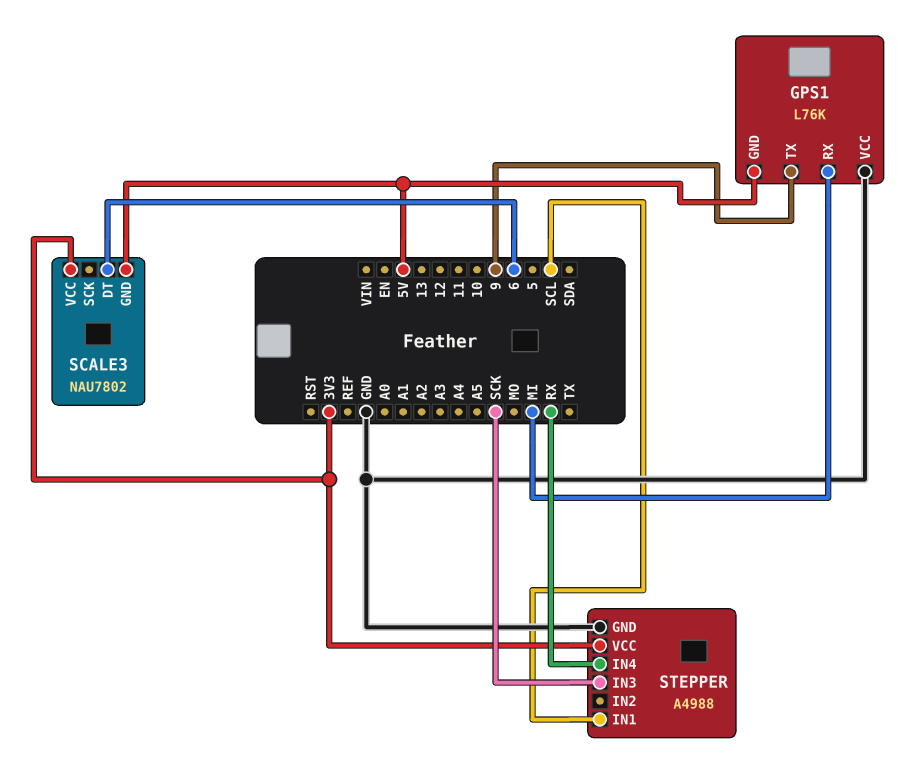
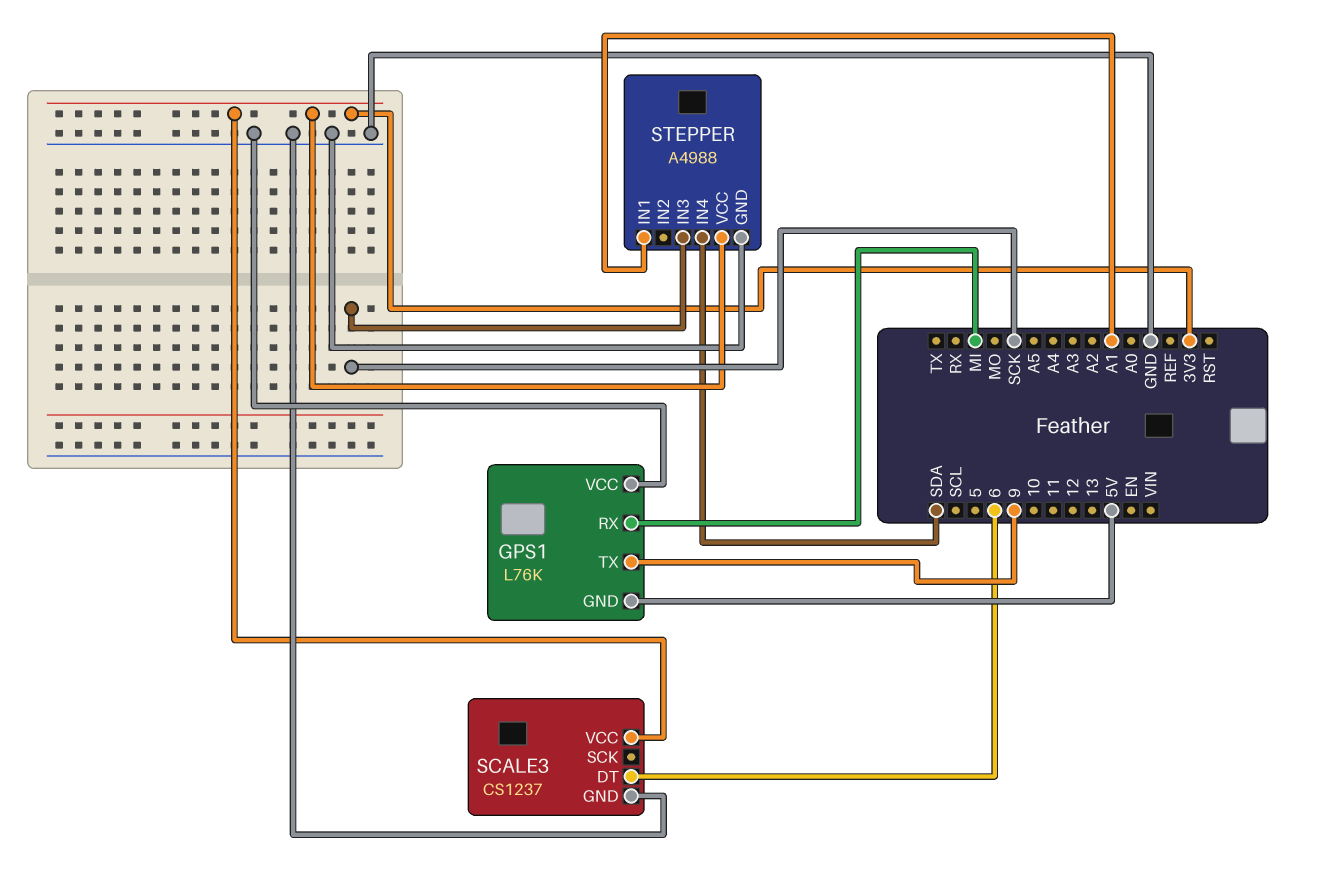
SCALE3: NAU7802 -> CS1237
SCALE3 pin GND: 5V -> GND
STEPPER pin IN1: SCL -> A1
STEPPER pin IN4: RX -> SDA

